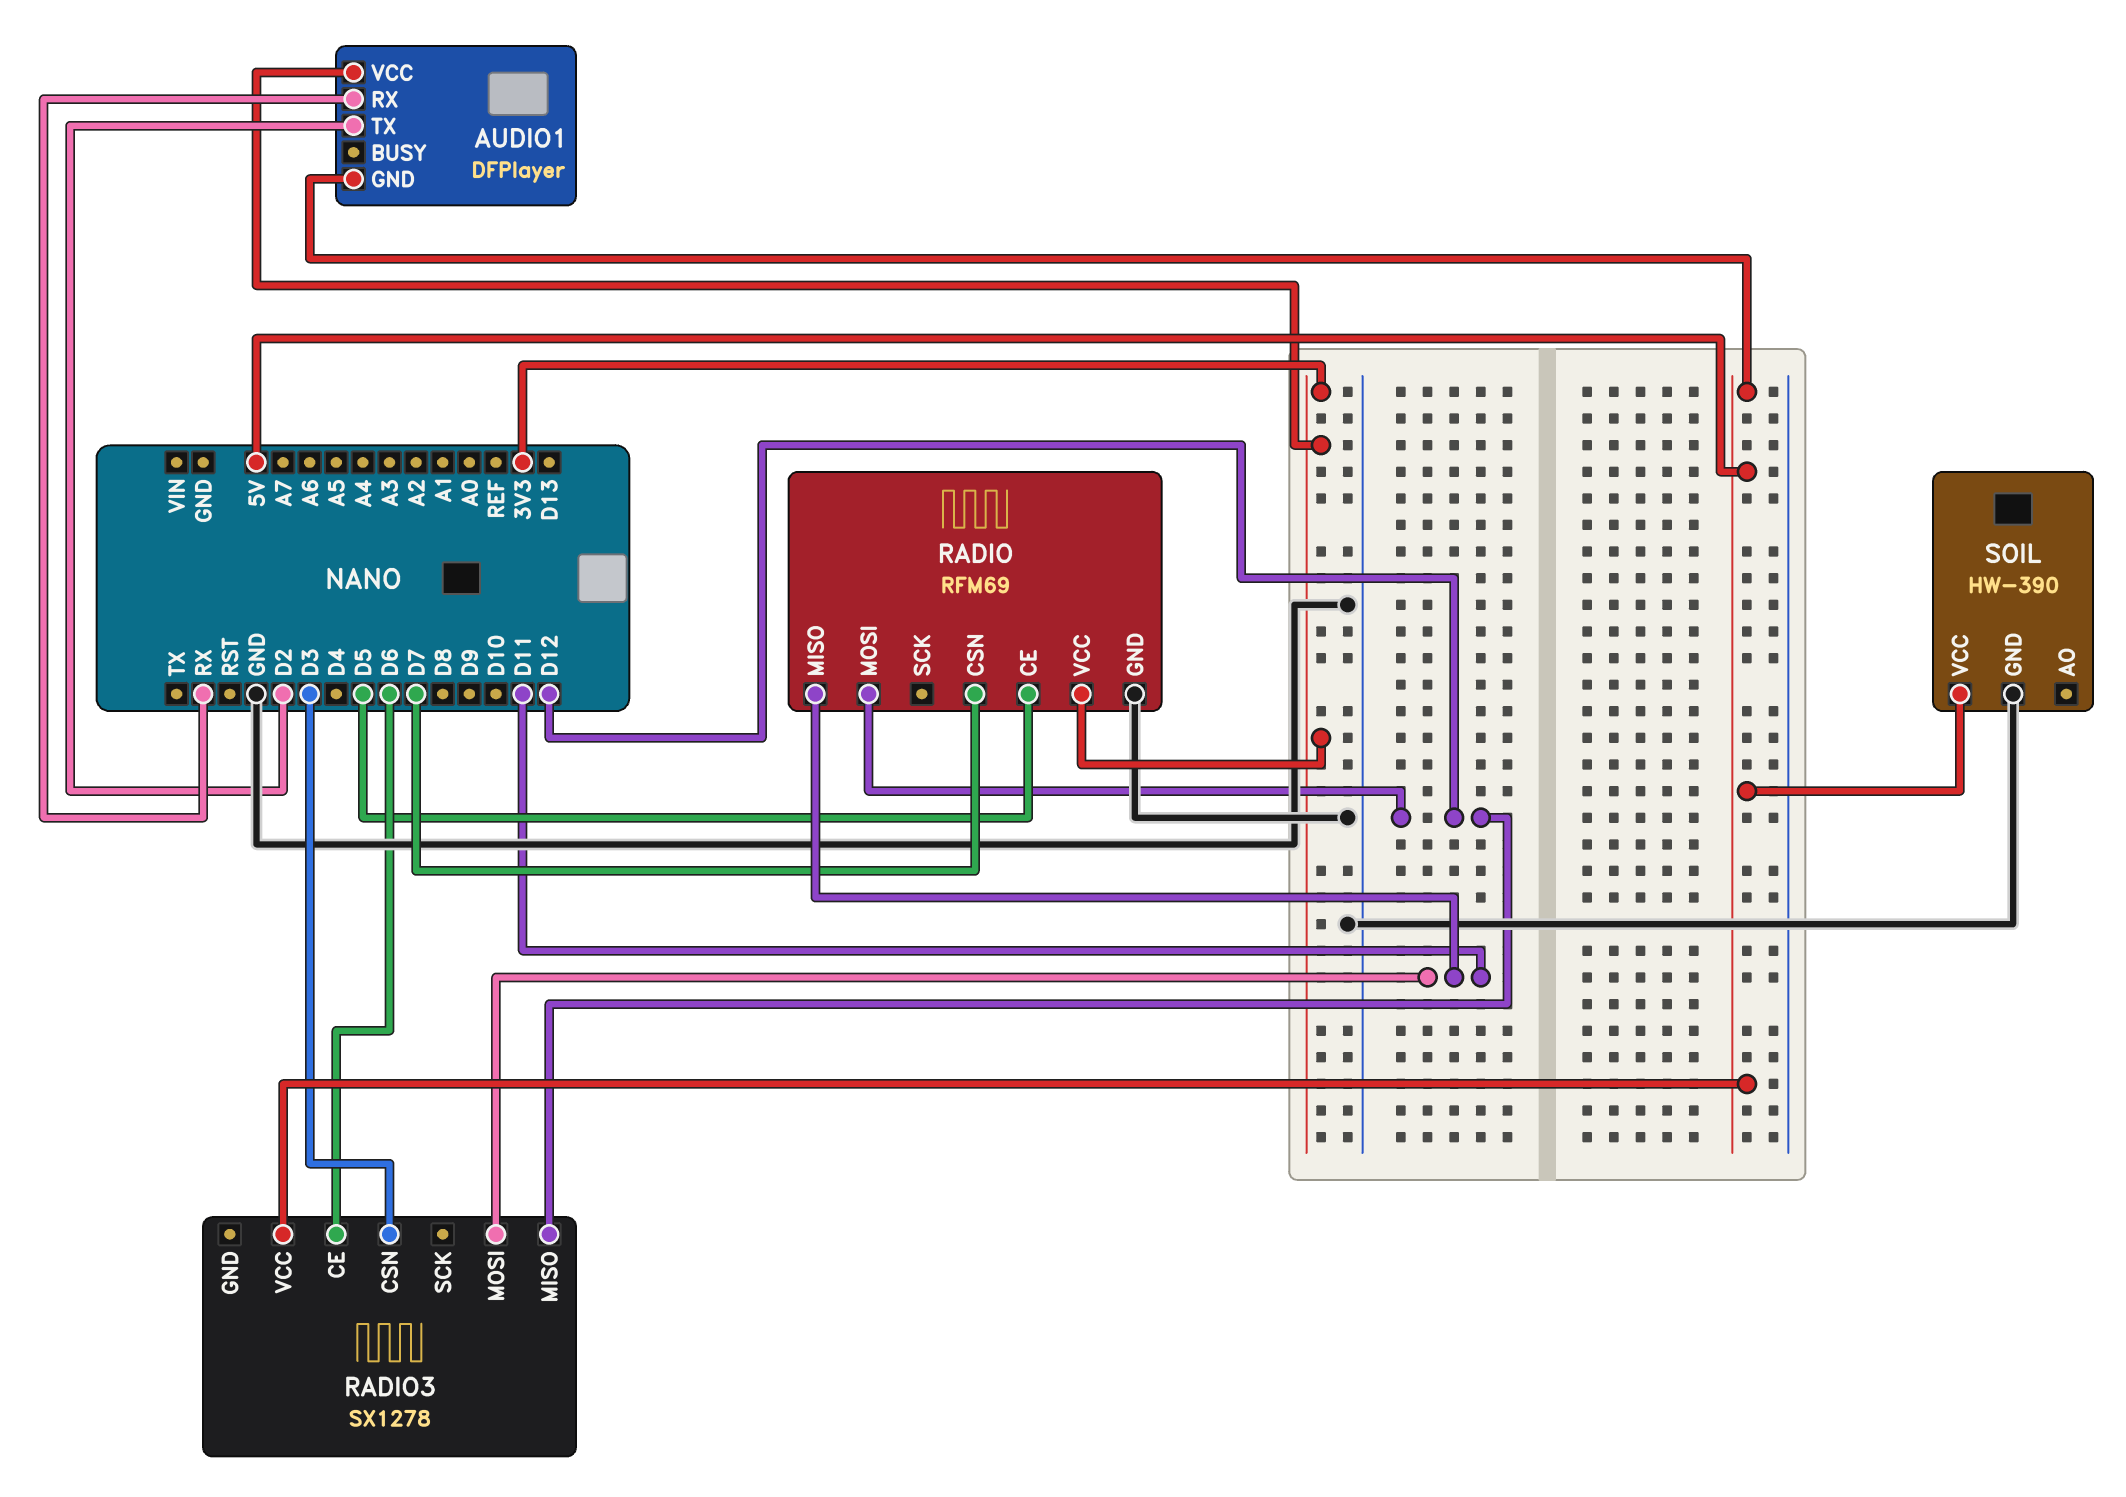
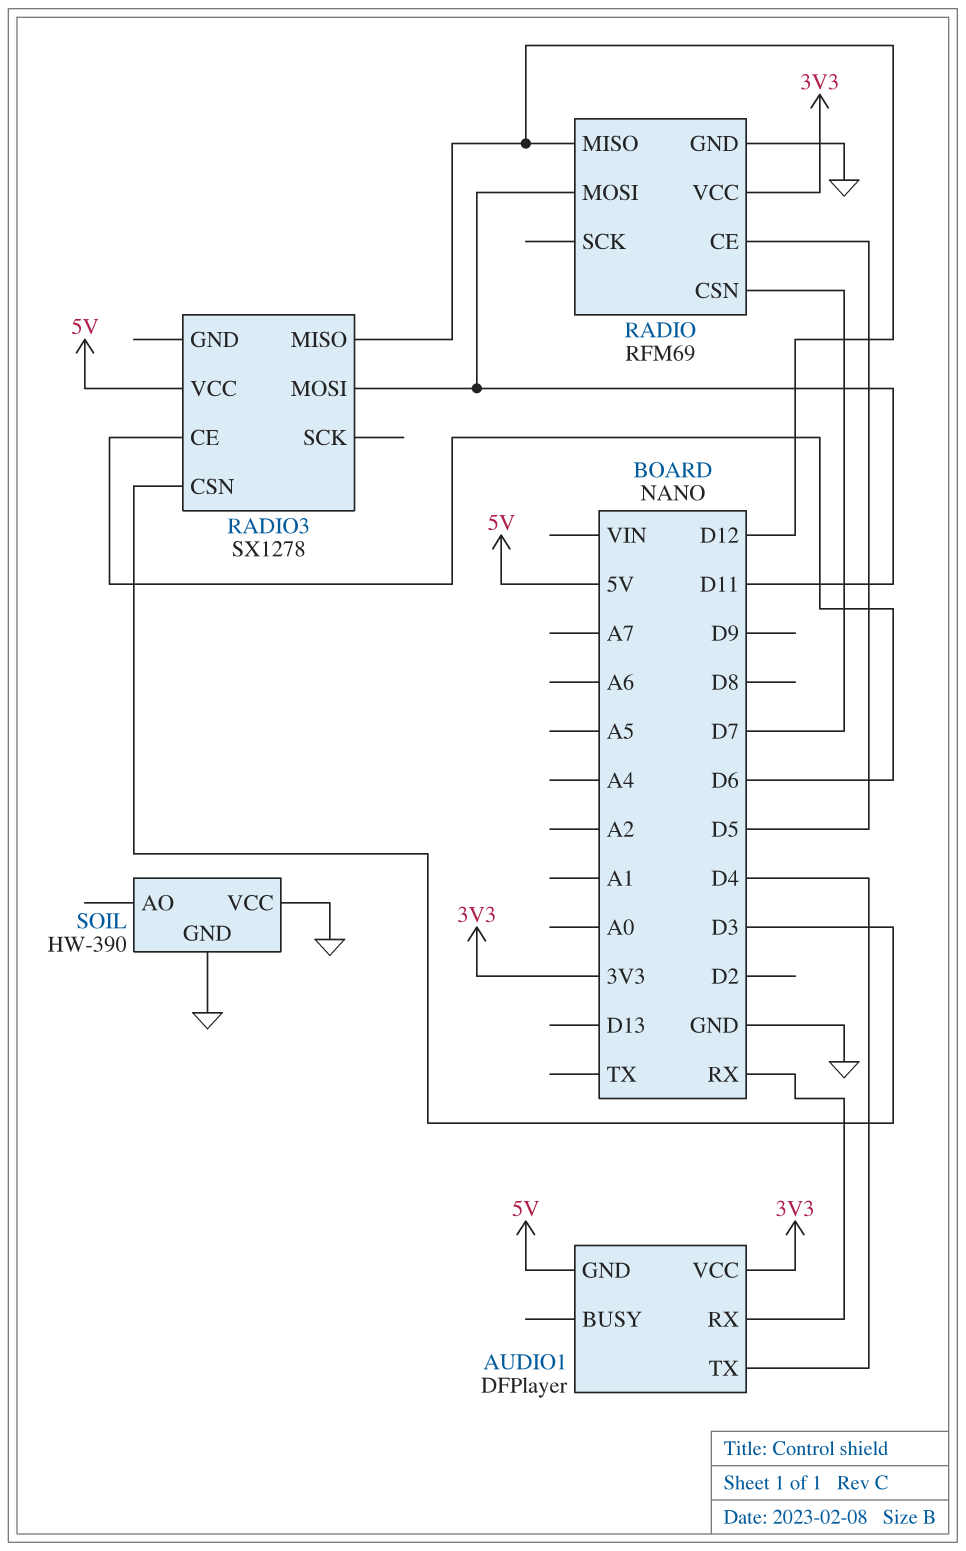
AUDIO1 pin TX: D2 -> D4
RADIO pin MISO: D11 -> D12
RADIO pin MOSI: D12 -> D11
SOIL pin VCC: 5V -> GND

